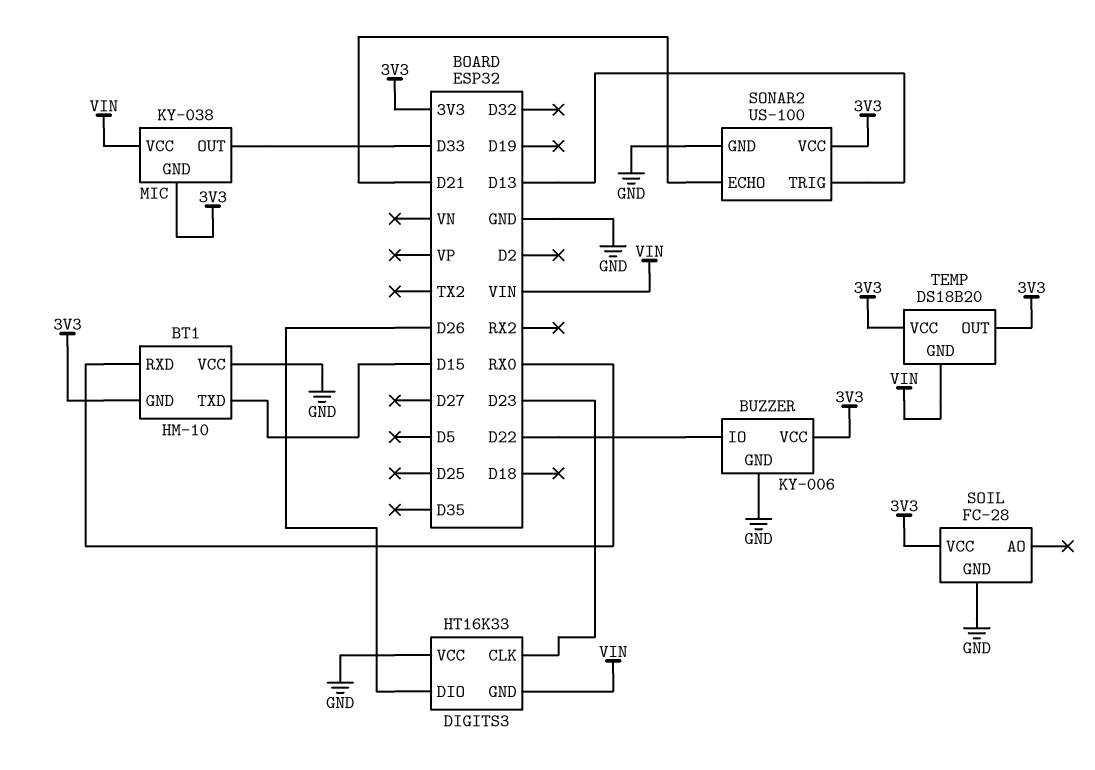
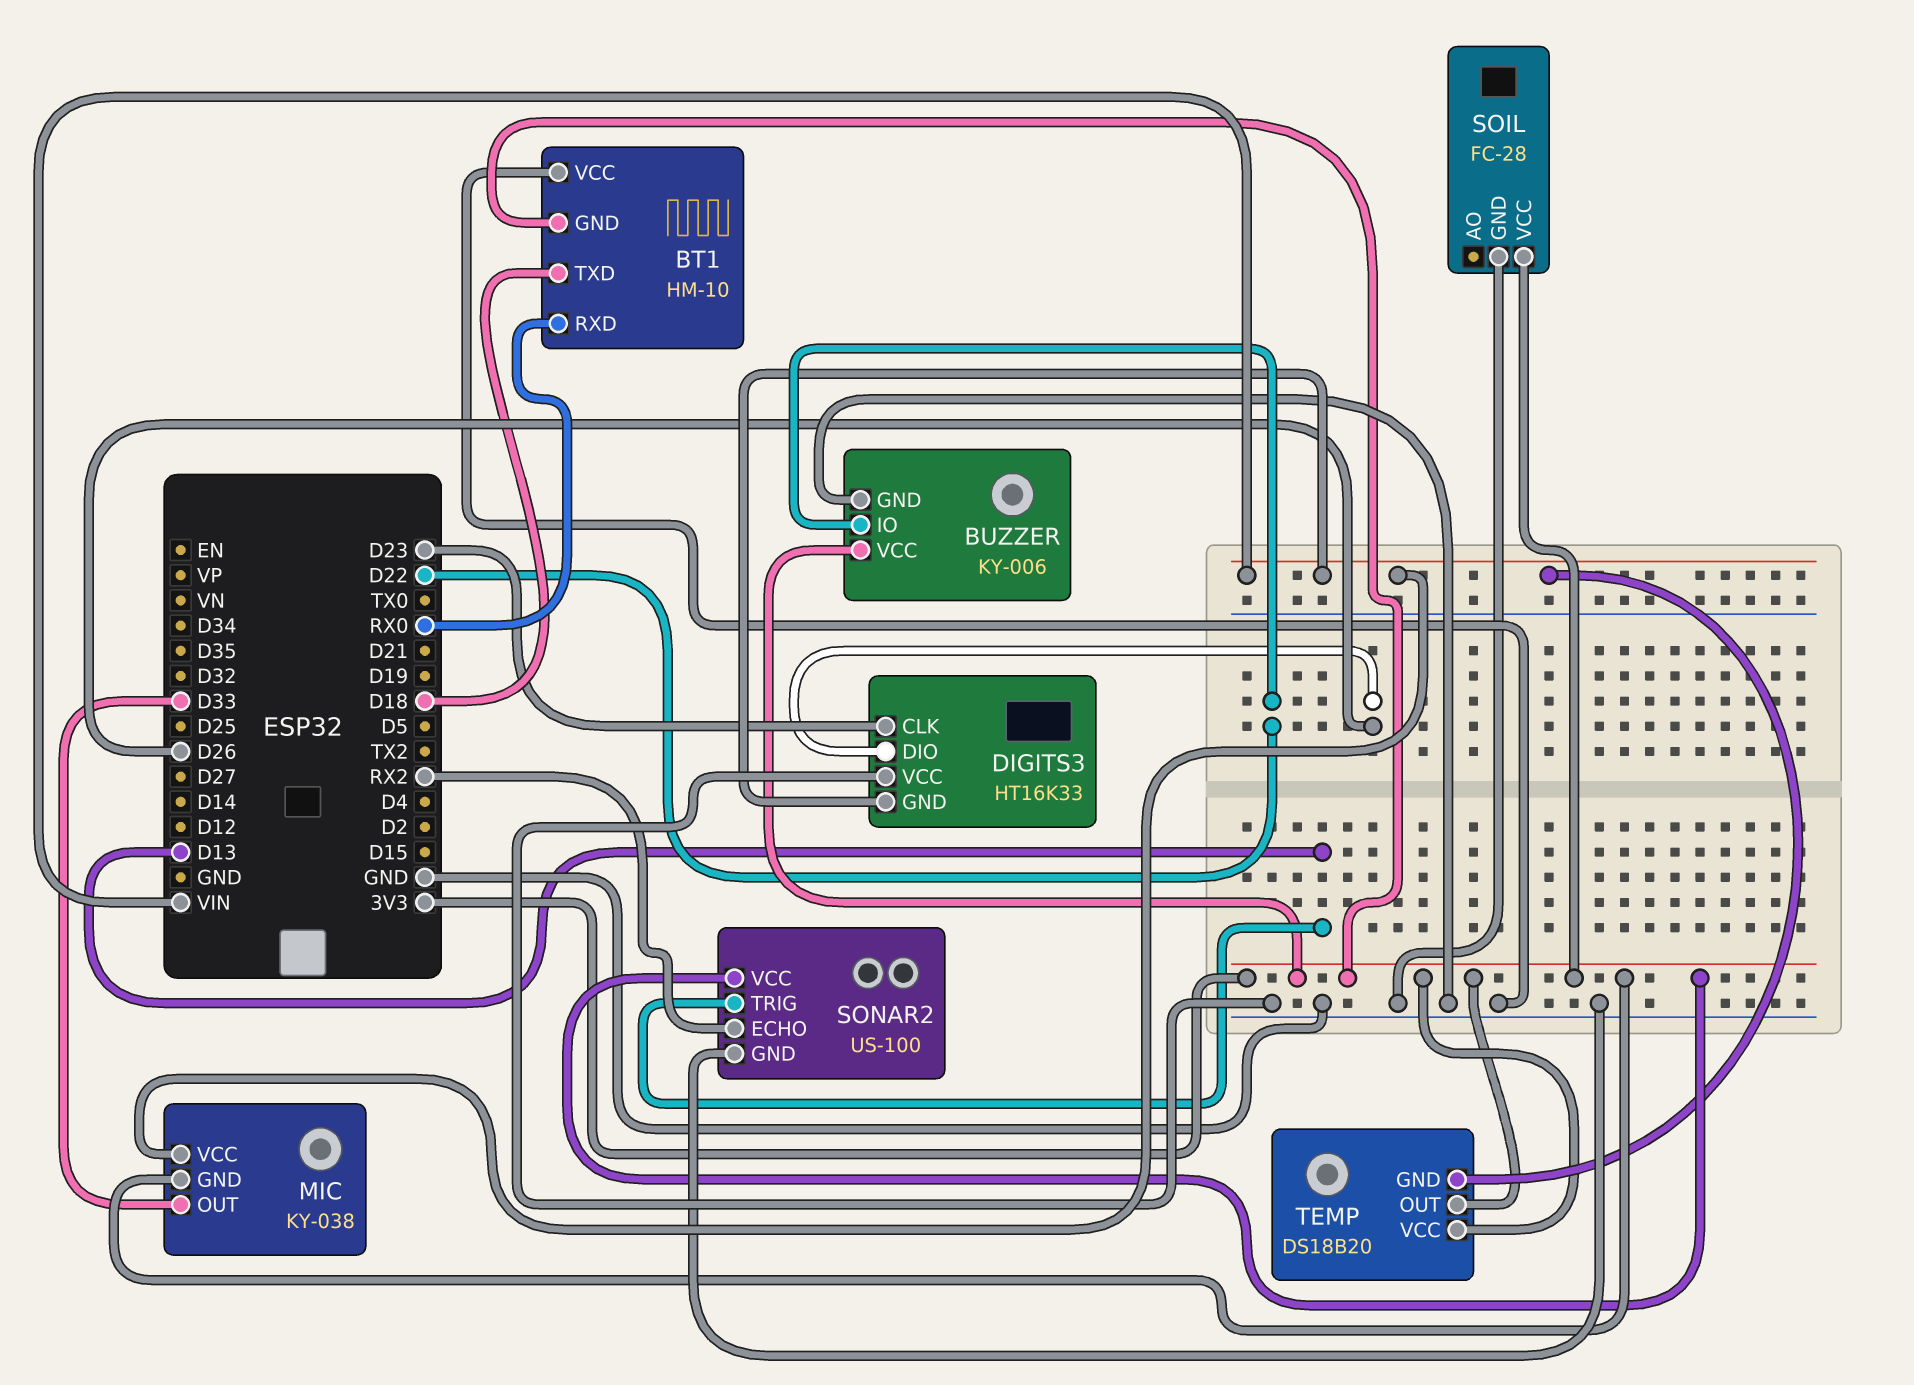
BT1 pin TXD: D15 -> D18
SONAR2 pin ECHO: D21 -> RX2

